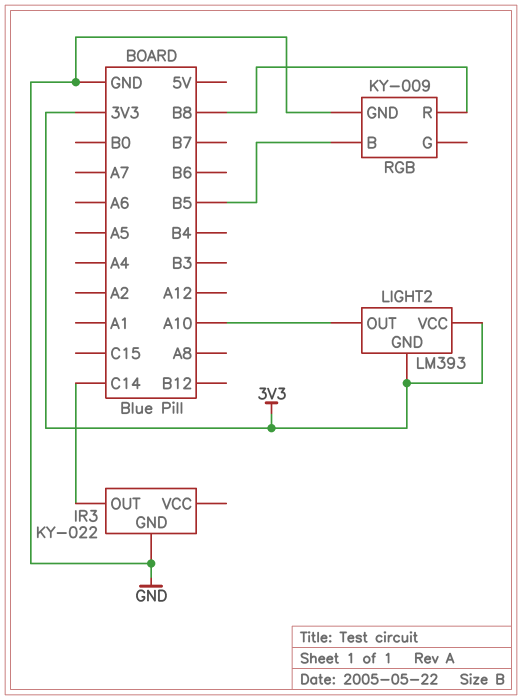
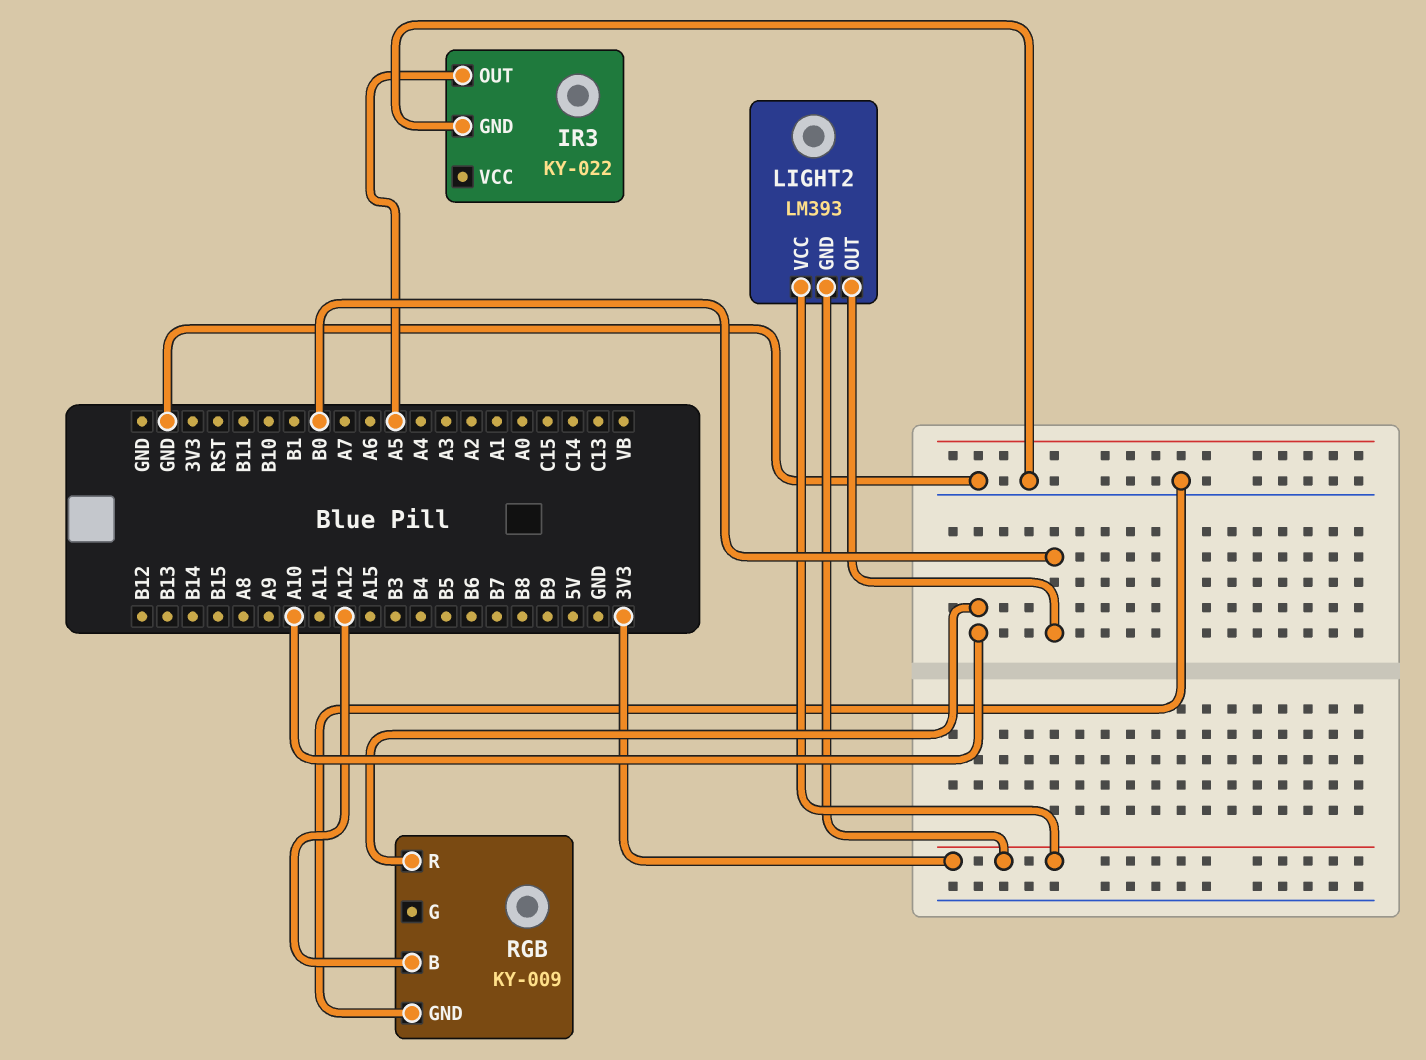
IR3 pin OUT: C14 -> A5
LIGHT2 pin OUT: A10 -> B0
RGB pin B: B5 -> A12
RGB pin R: B8 -> A10

